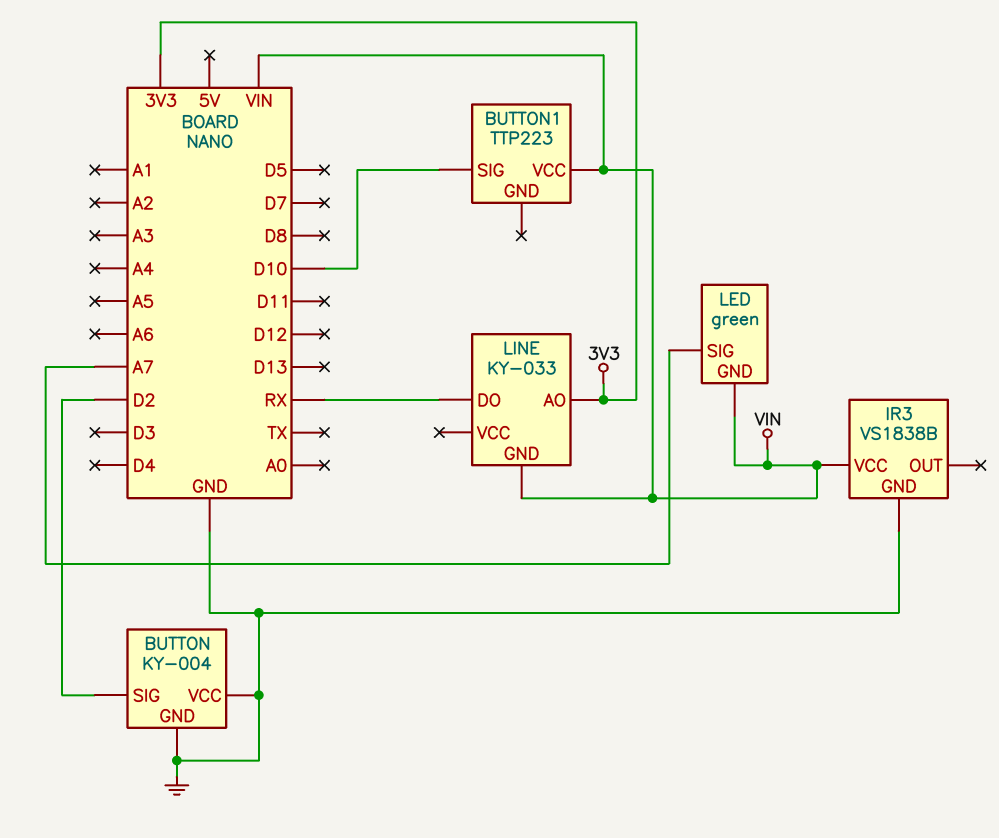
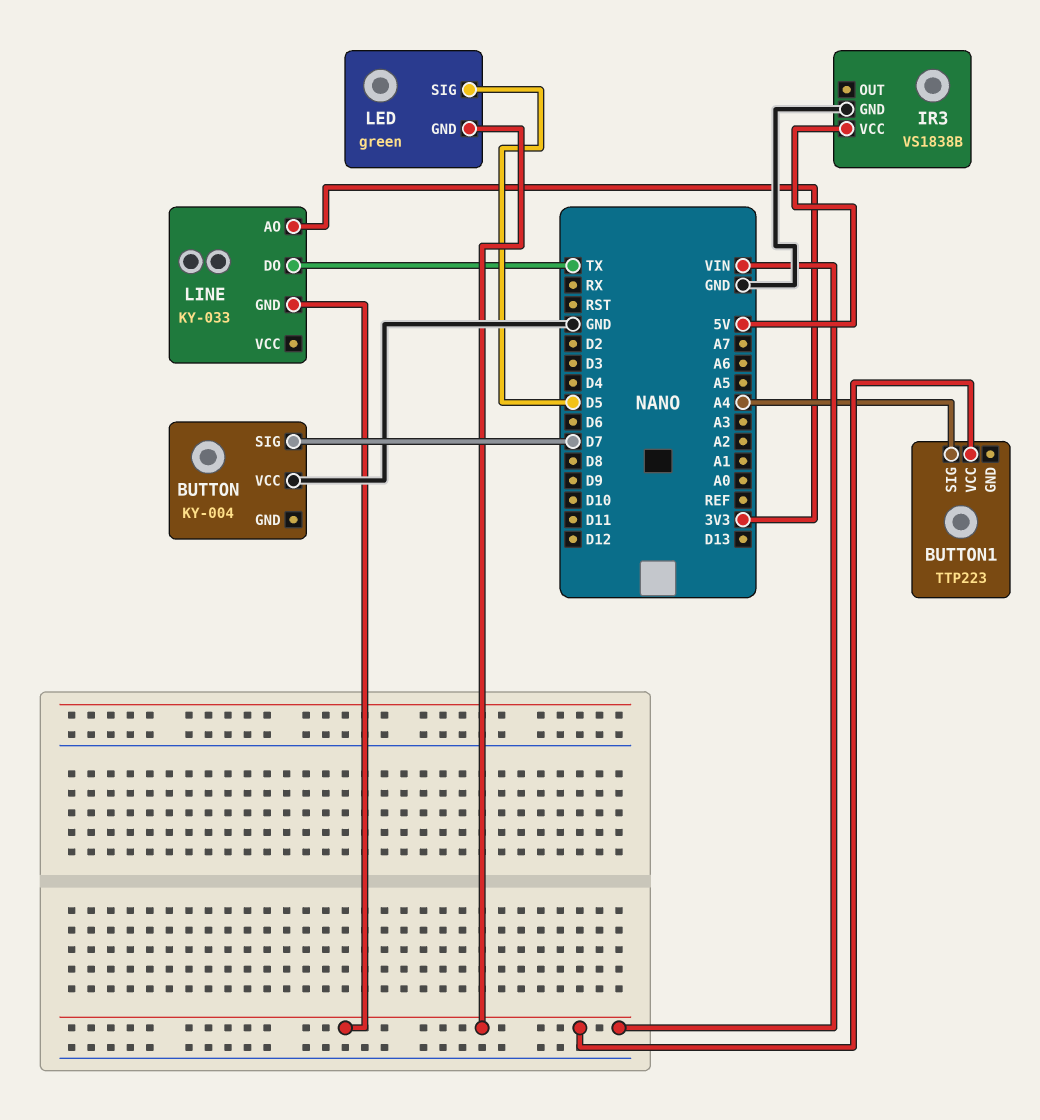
BUTTON pin GND: GND -> none
BUTTON pin SIG: D2 -> D7
BUTTON1 pin SIG: D10 -> A4
IR3 pin VCC: VIN -> 5V
LED pin SIG: A7 -> D5
LINE pin DO: RX -> TX

